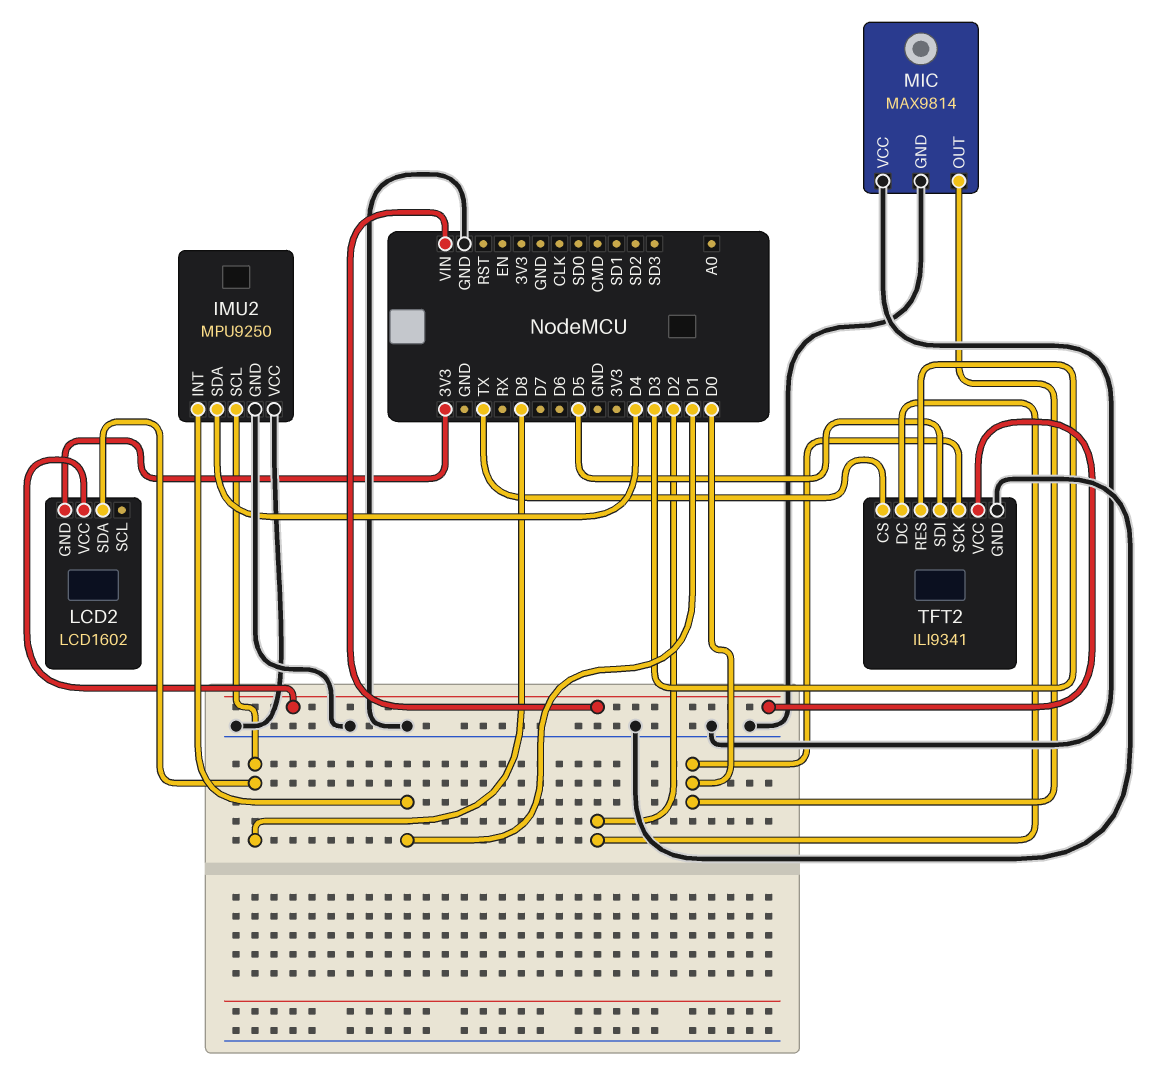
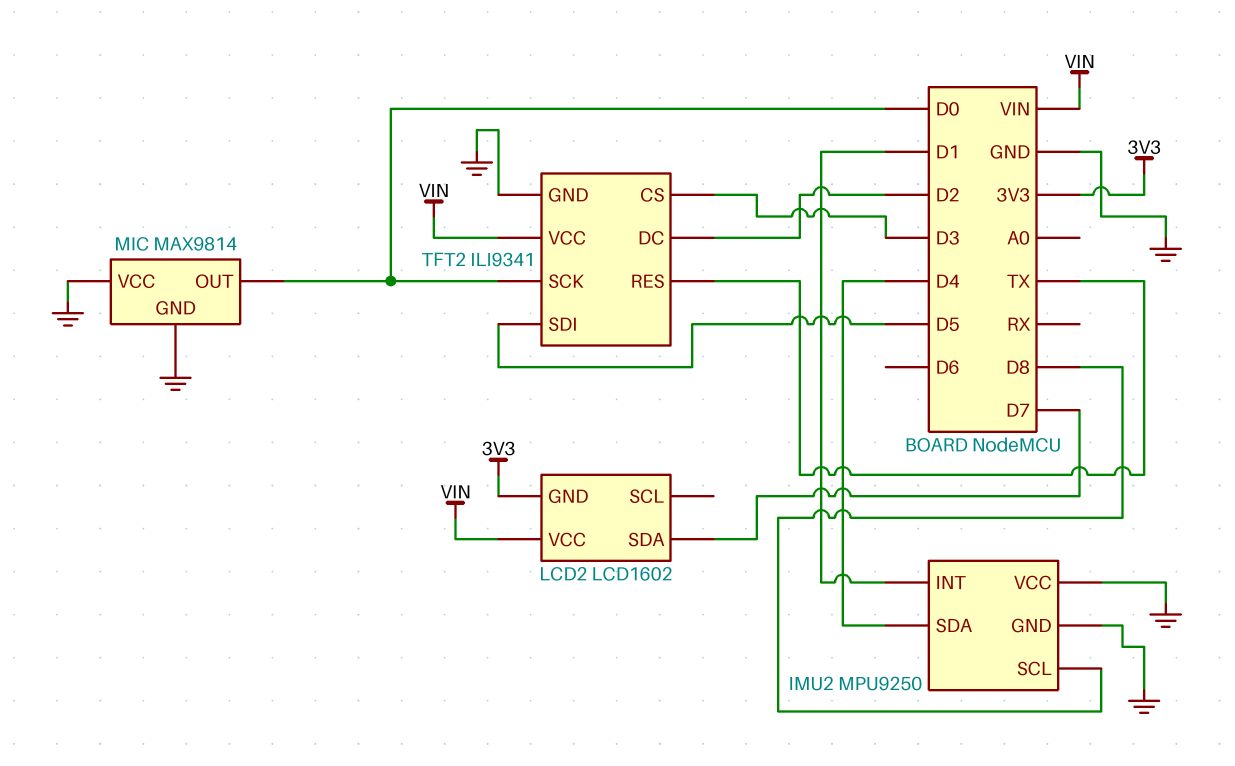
LCD2 pin SDA: D8 -> D7
TFT2 pin CS: TX -> D3
TFT2 pin RES: D3 -> TX

